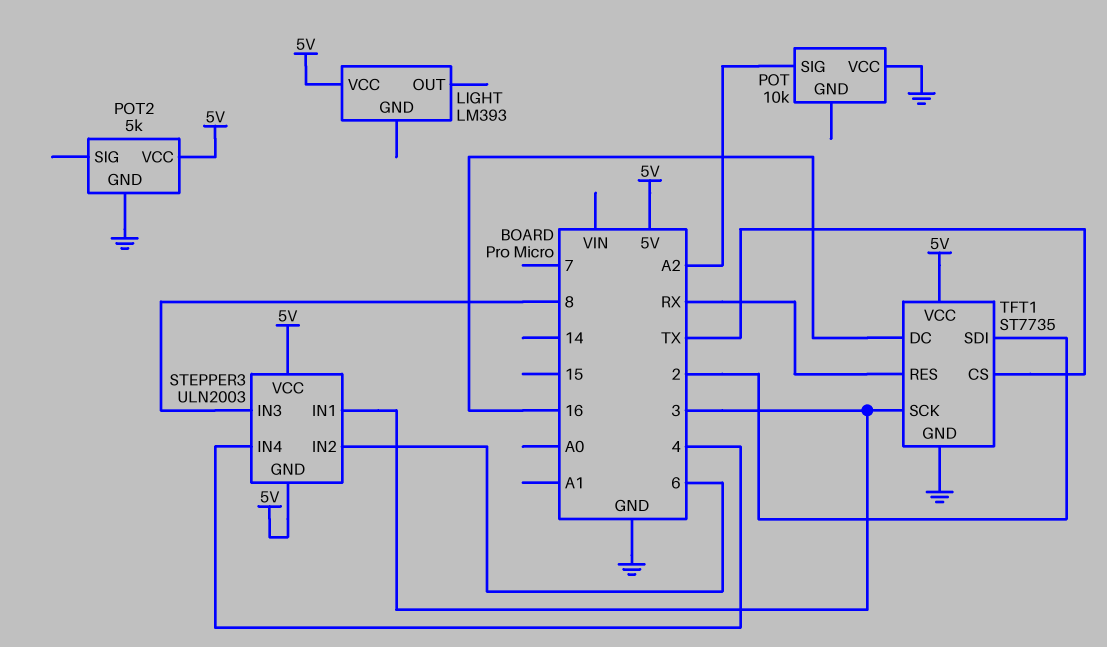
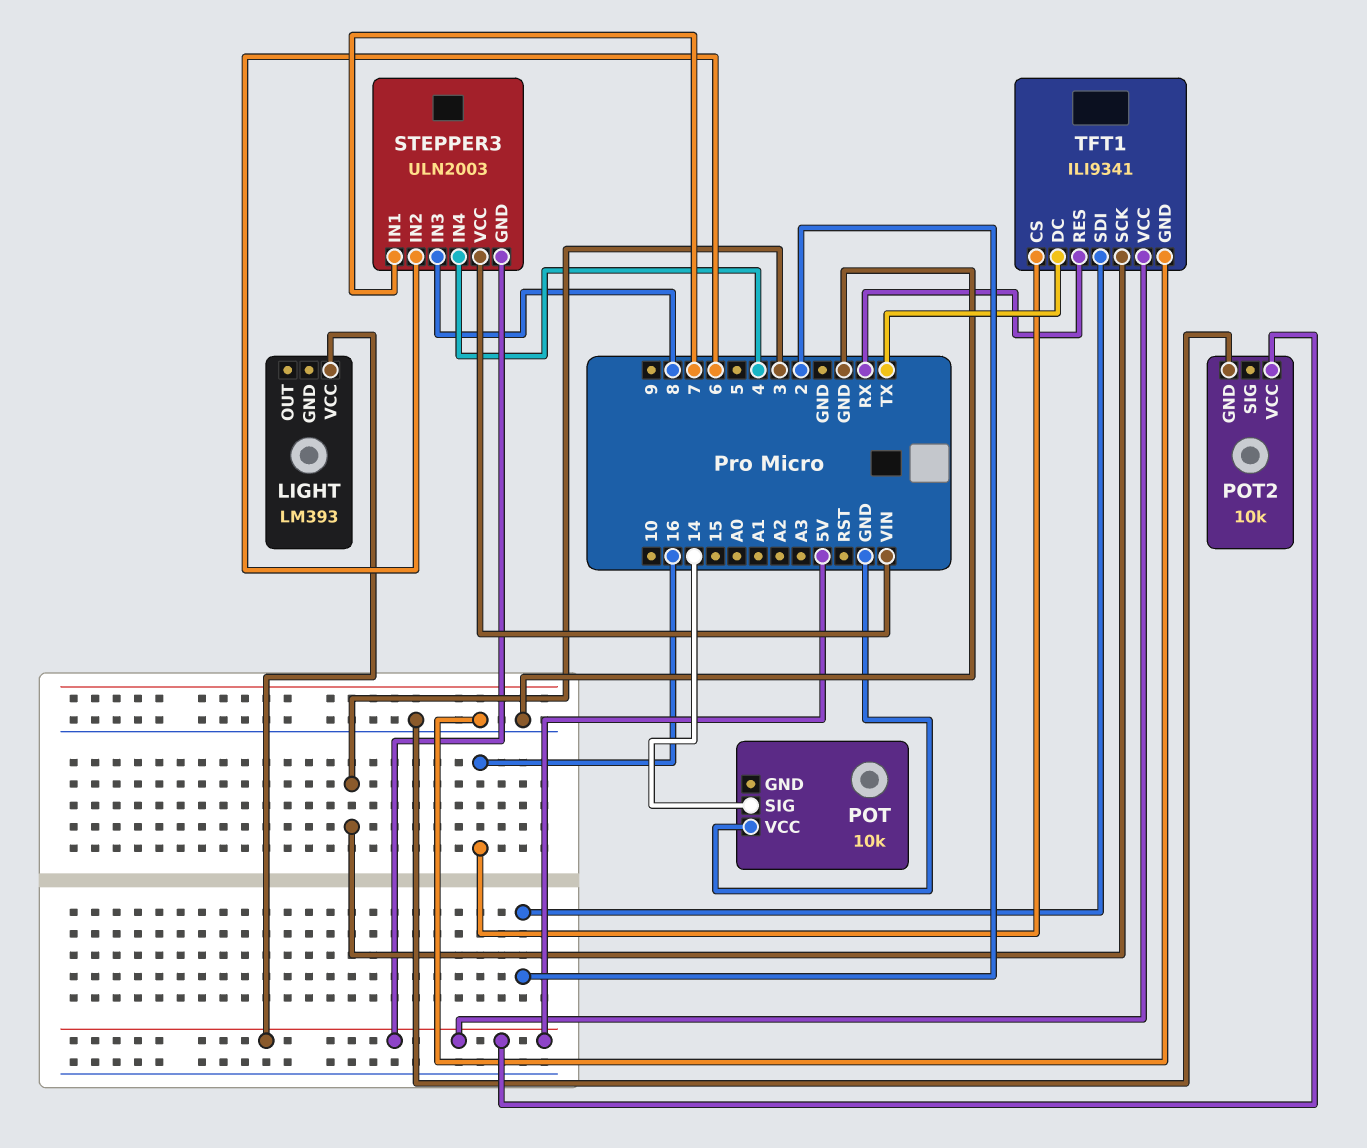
POT pin SIG: A2 -> 14
POT2: 5k -> 10k
STEPPER3 pin IN1: 3 -> 7
STEPPER3 pin VCC: 5V -> VIN
TFT1: ST7735 -> ILI9341
TFT1 pin CS: TX -> 16
TFT1 pin DC: 16 -> TX

